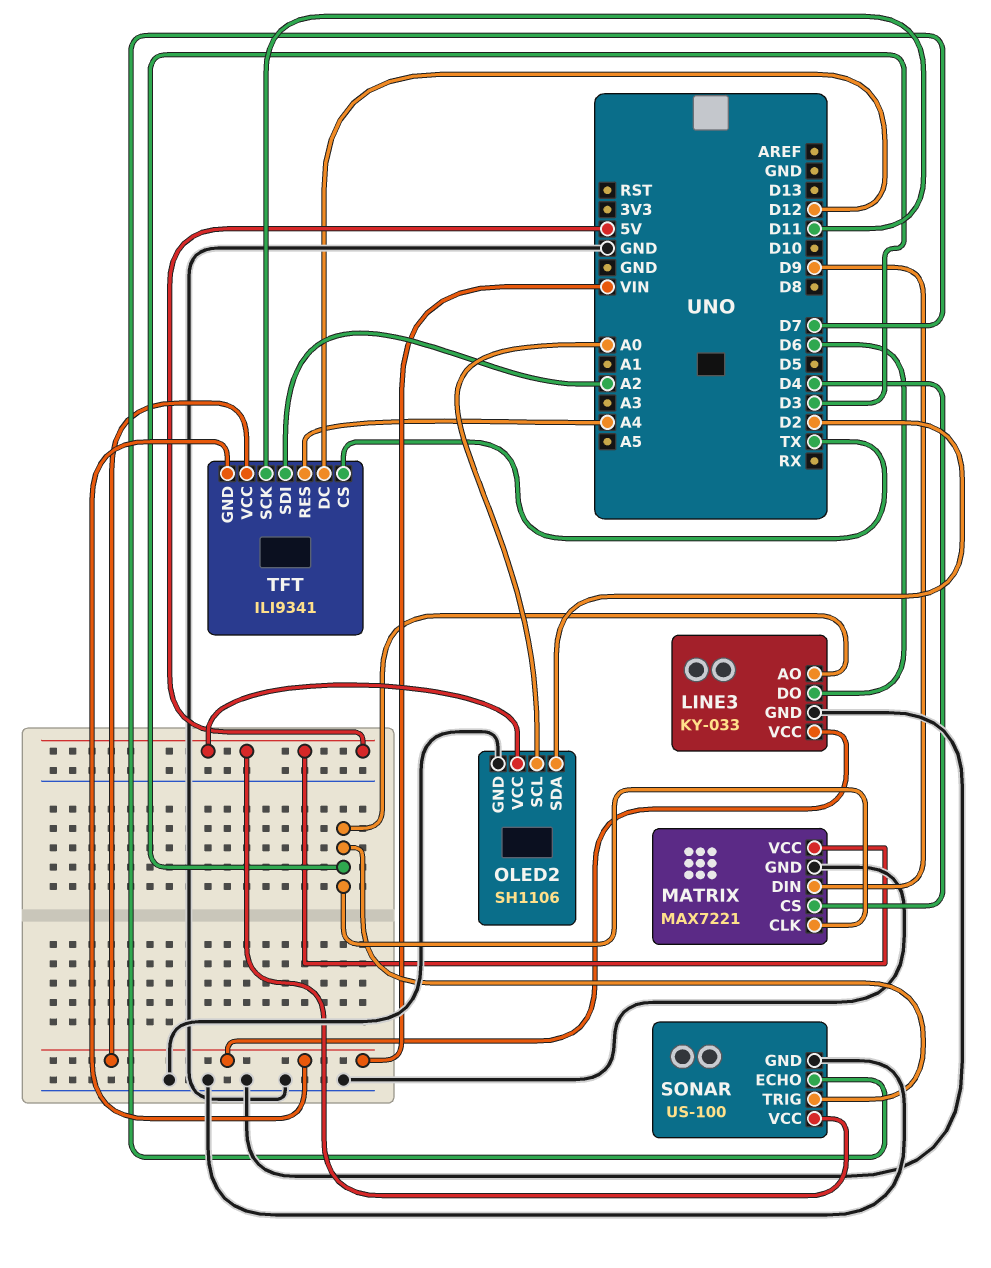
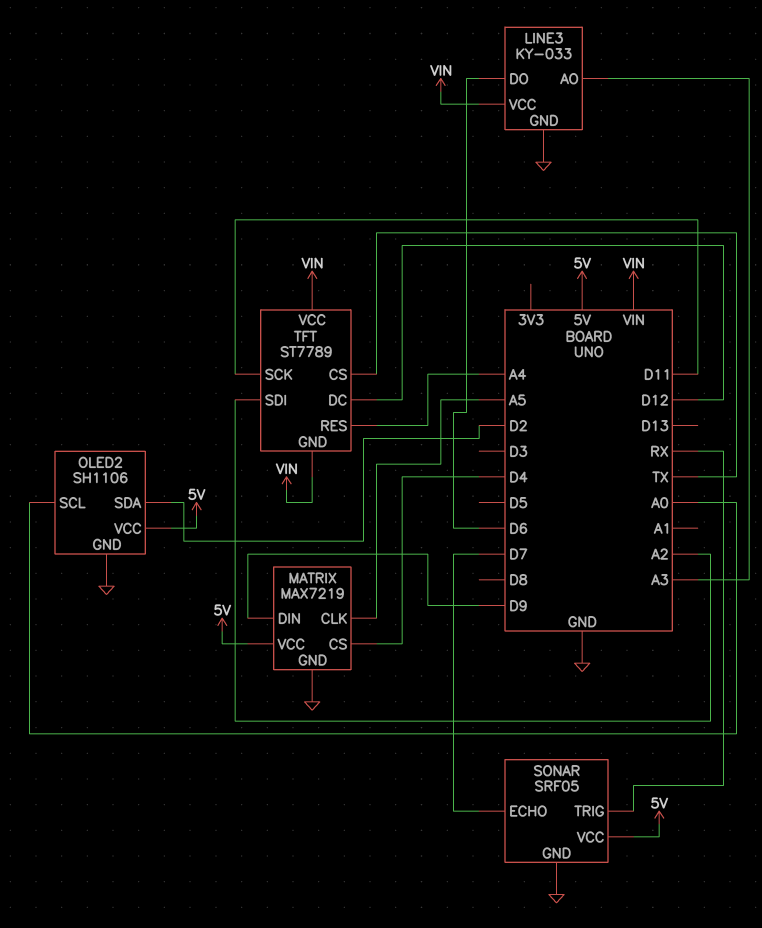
LINE3 pin AO: D3 -> A3
MATRIX: MAX7221 -> MAX7219
MATRIX pin CLK: D3 -> A5
SONAR: US-100 -> SRF05
SONAR pin TRIG: D3 -> RX
TFT: ILI9341 -> ST7789

